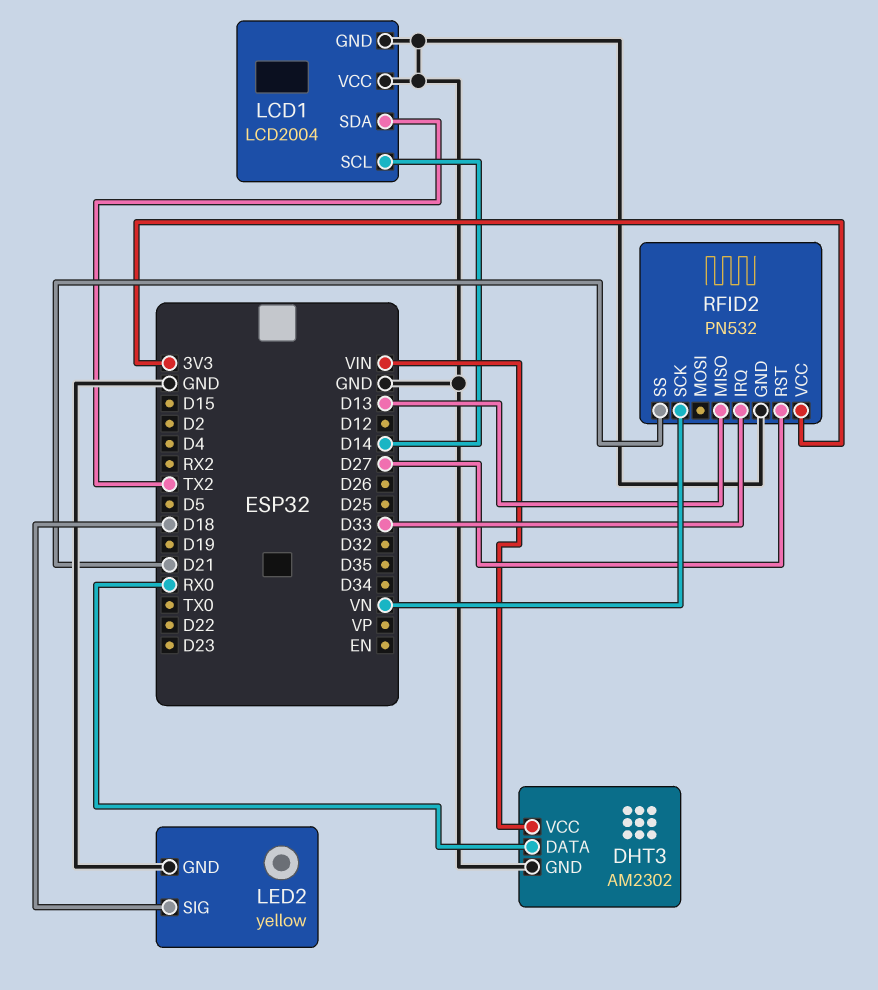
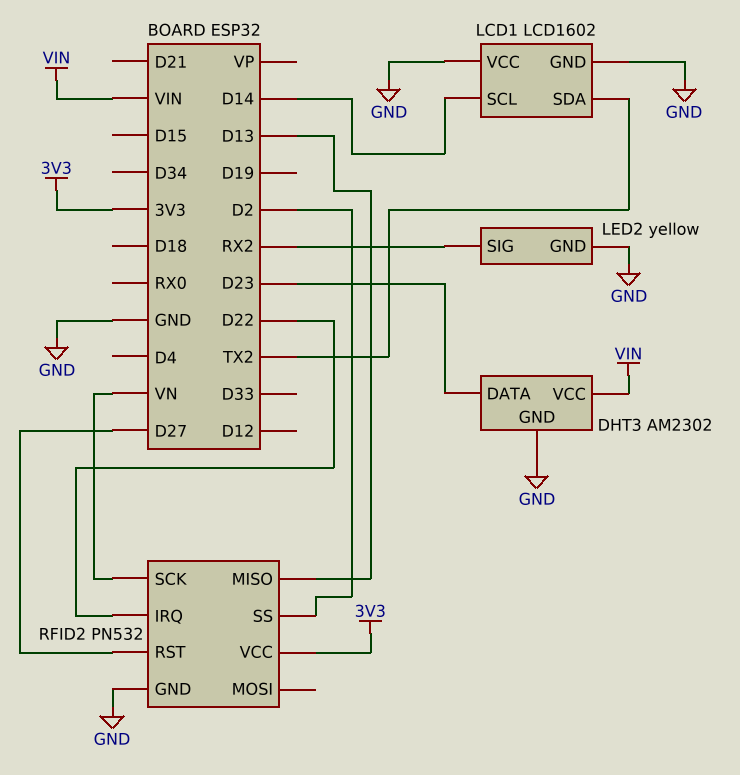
DHT3 pin DATA: RX0 -> D23
LCD1: LCD2004 -> LCD1602
LED2 pin SIG: D18 -> RX2
RFID2 pin IRQ: D33 -> D22
RFID2 pin SS: D21 -> D2

